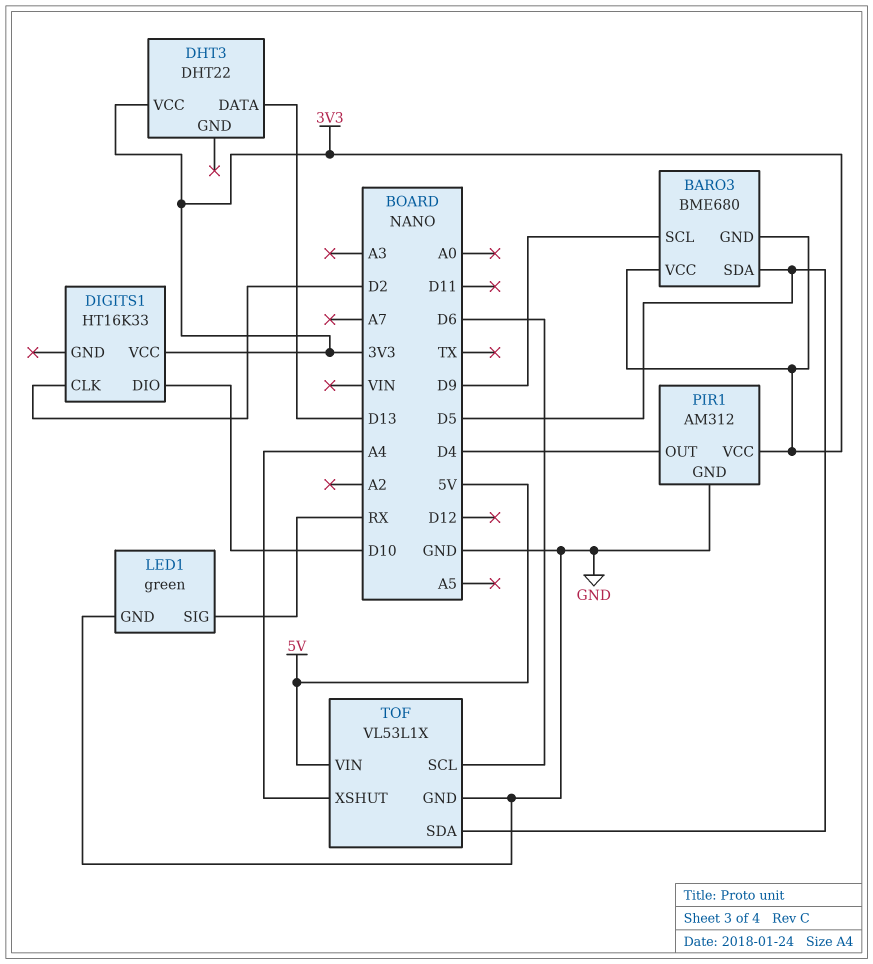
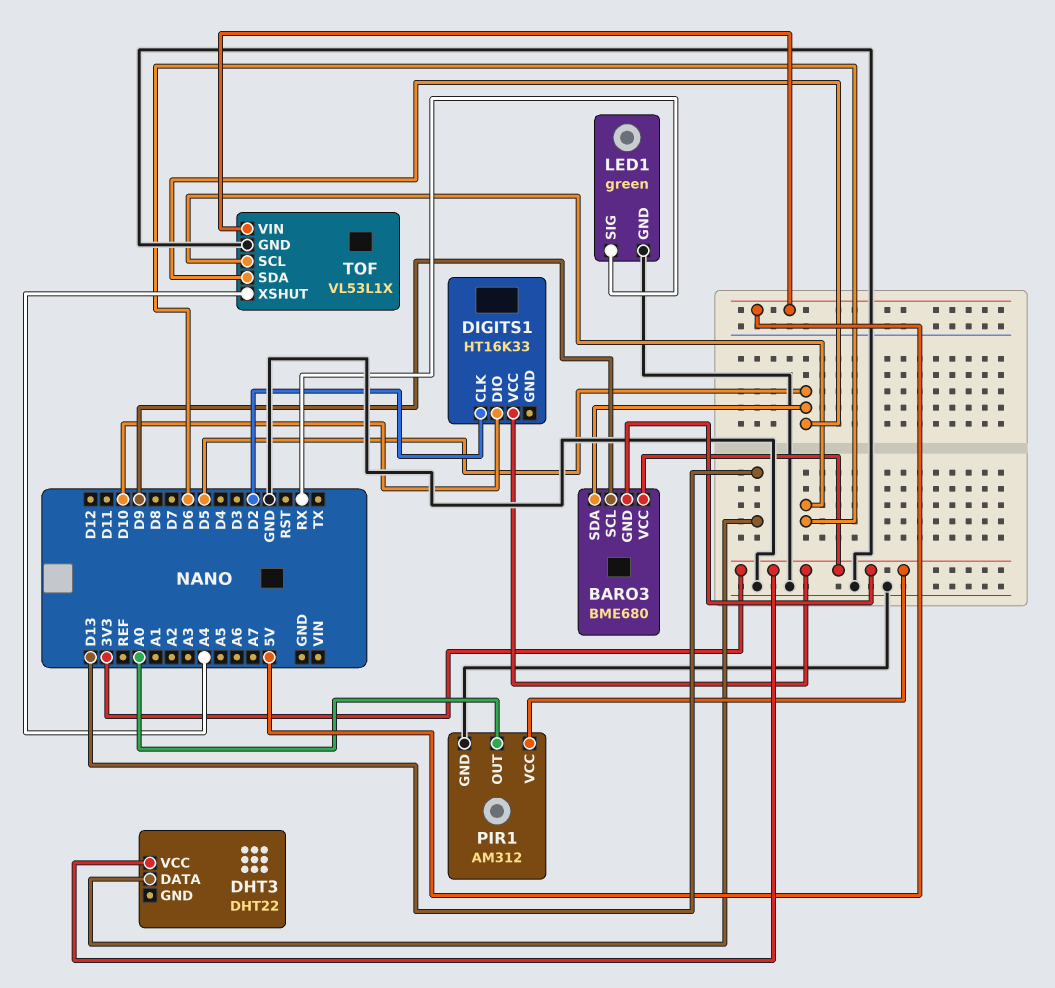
PIR1 pin OUT: D4 -> A0

